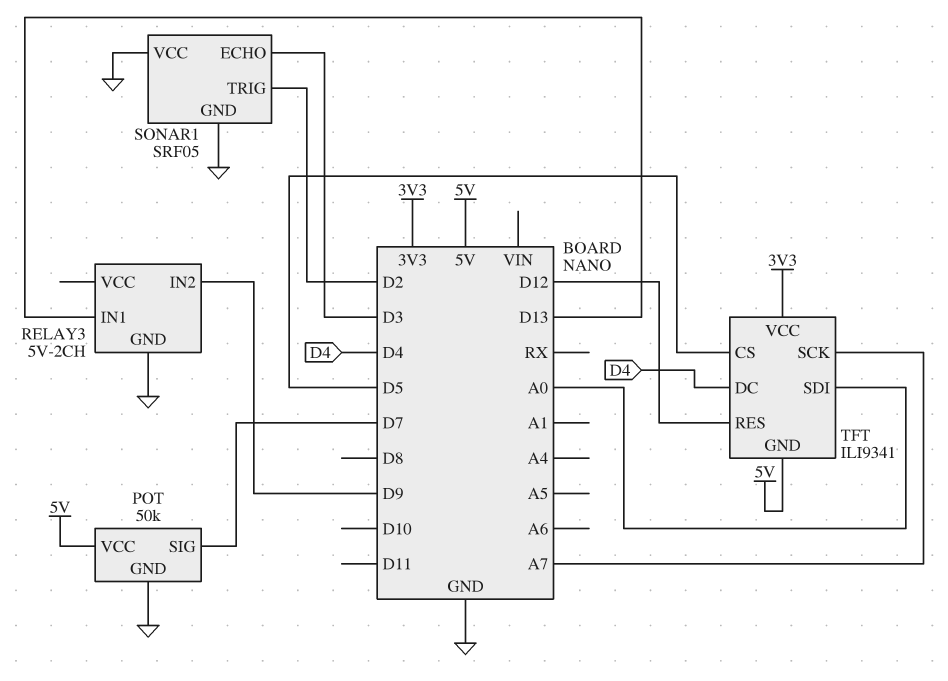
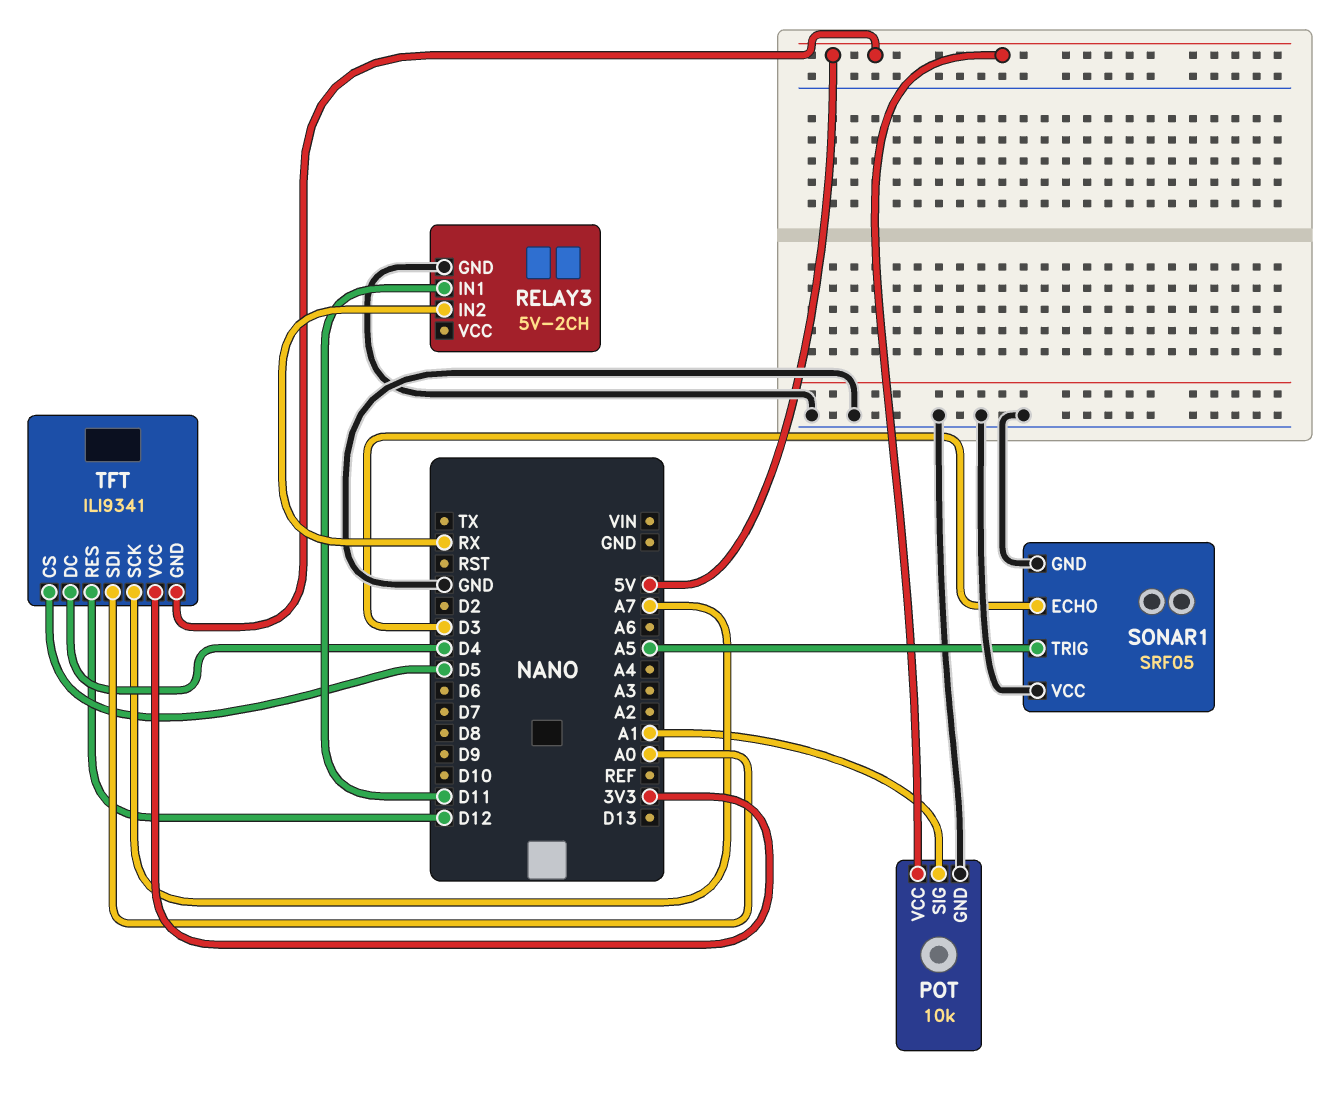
POT: 50k -> 10k
POT pin SIG: D7 -> A1
RELAY3 pin IN1: D13 -> D11
RELAY3 pin IN2: D9 -> RX
SONAR1 pin TRIG: D2 -> A5

